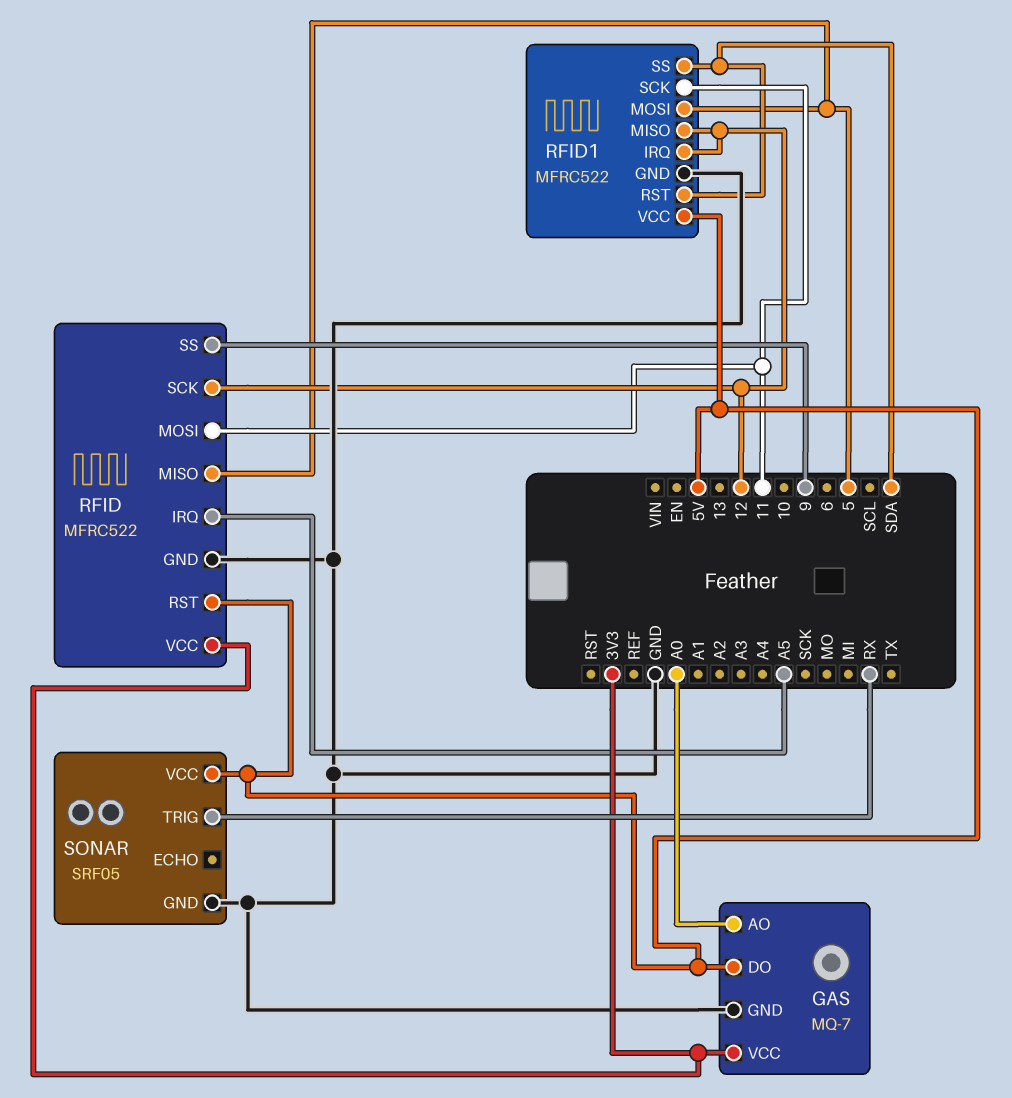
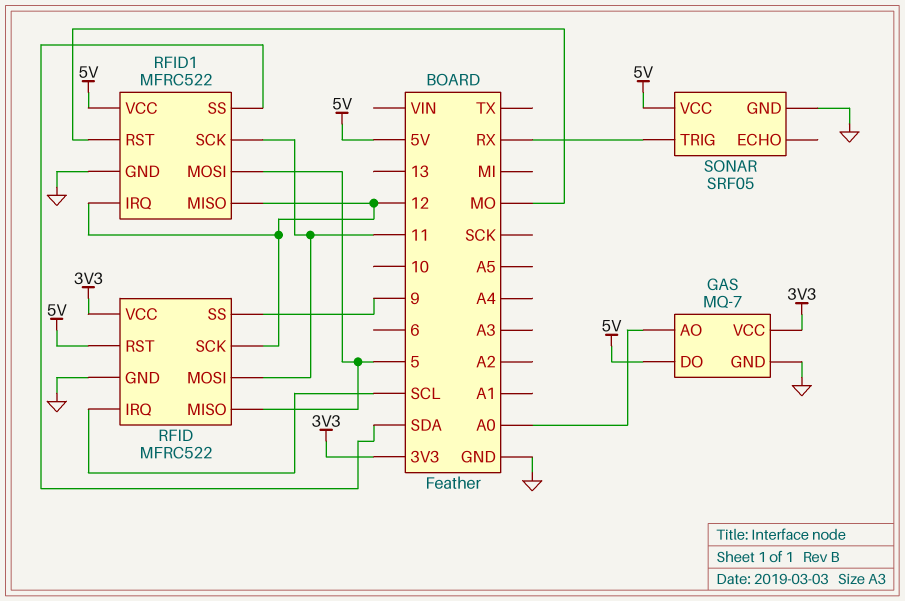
RFID pin IRQ: A5 -> SCL
RFID1 pin RST: SDA -> MO

